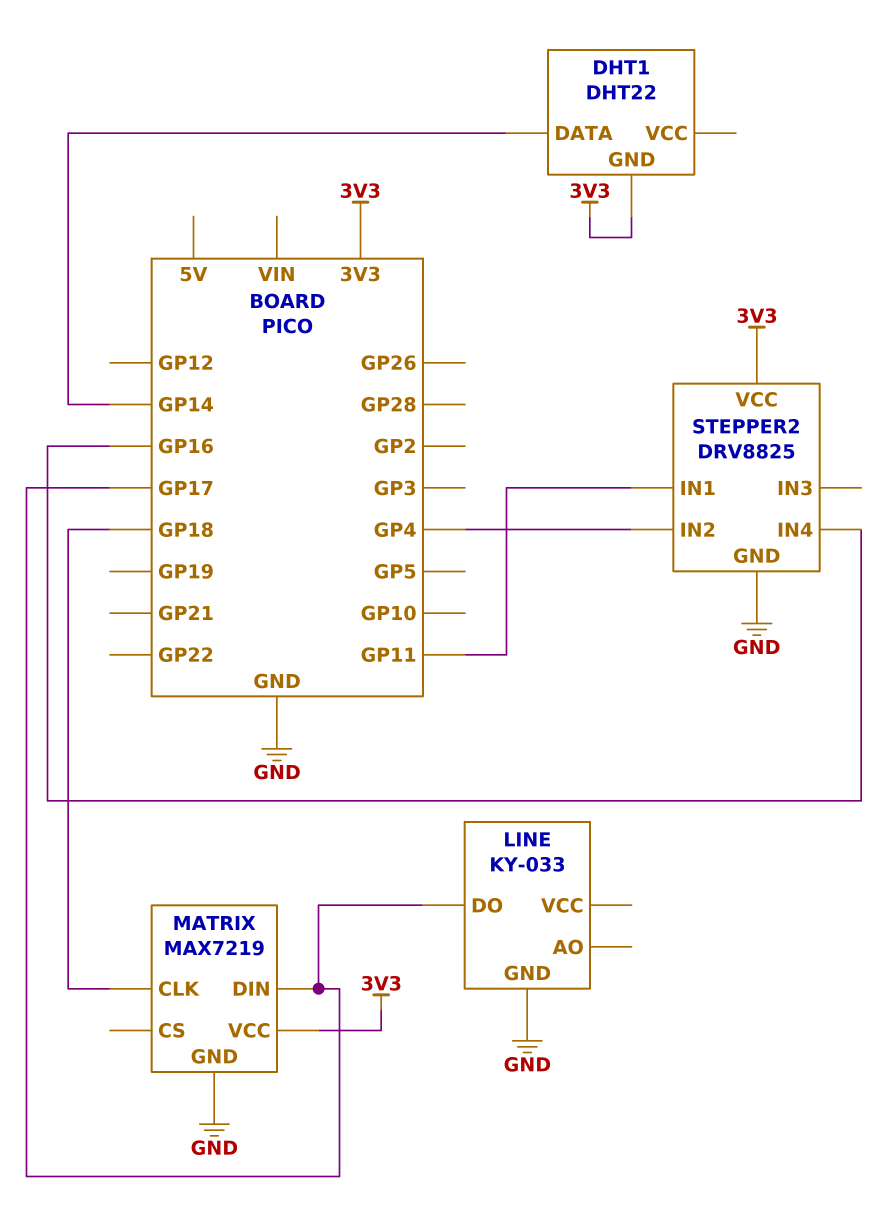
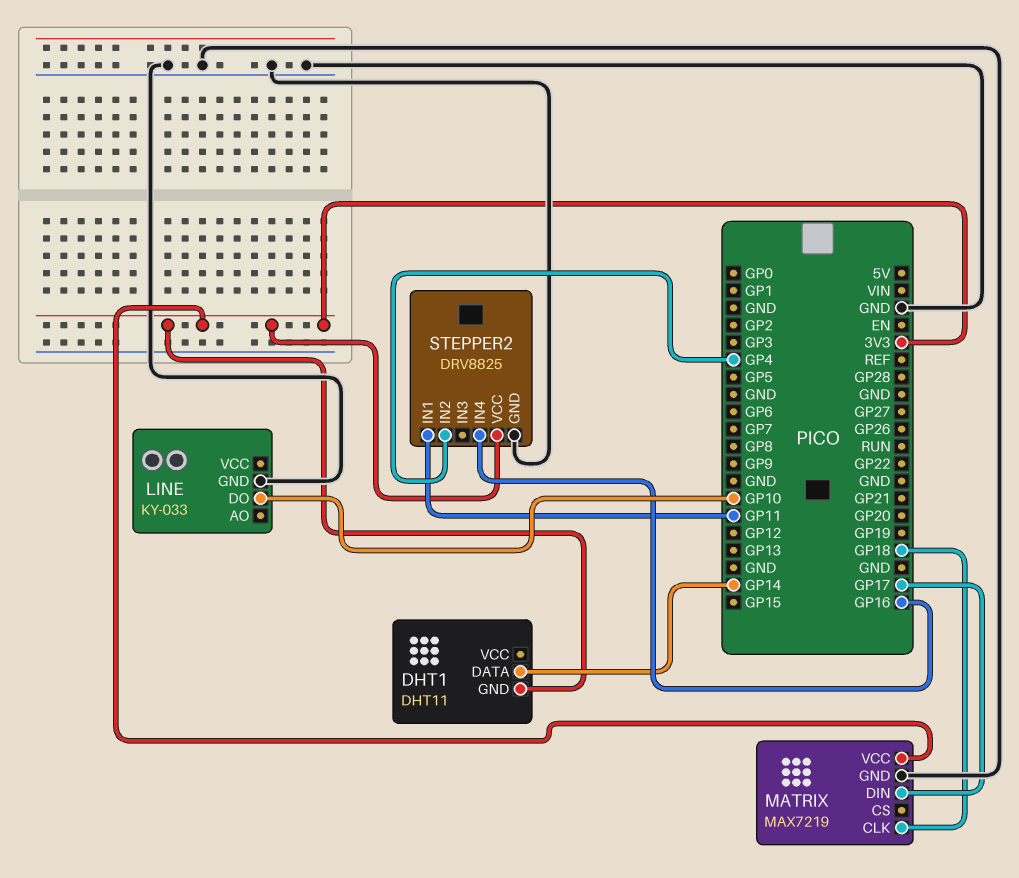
DHT1: DHT22 -> DHT11
LINE pin DO: GP17 -> GP10

